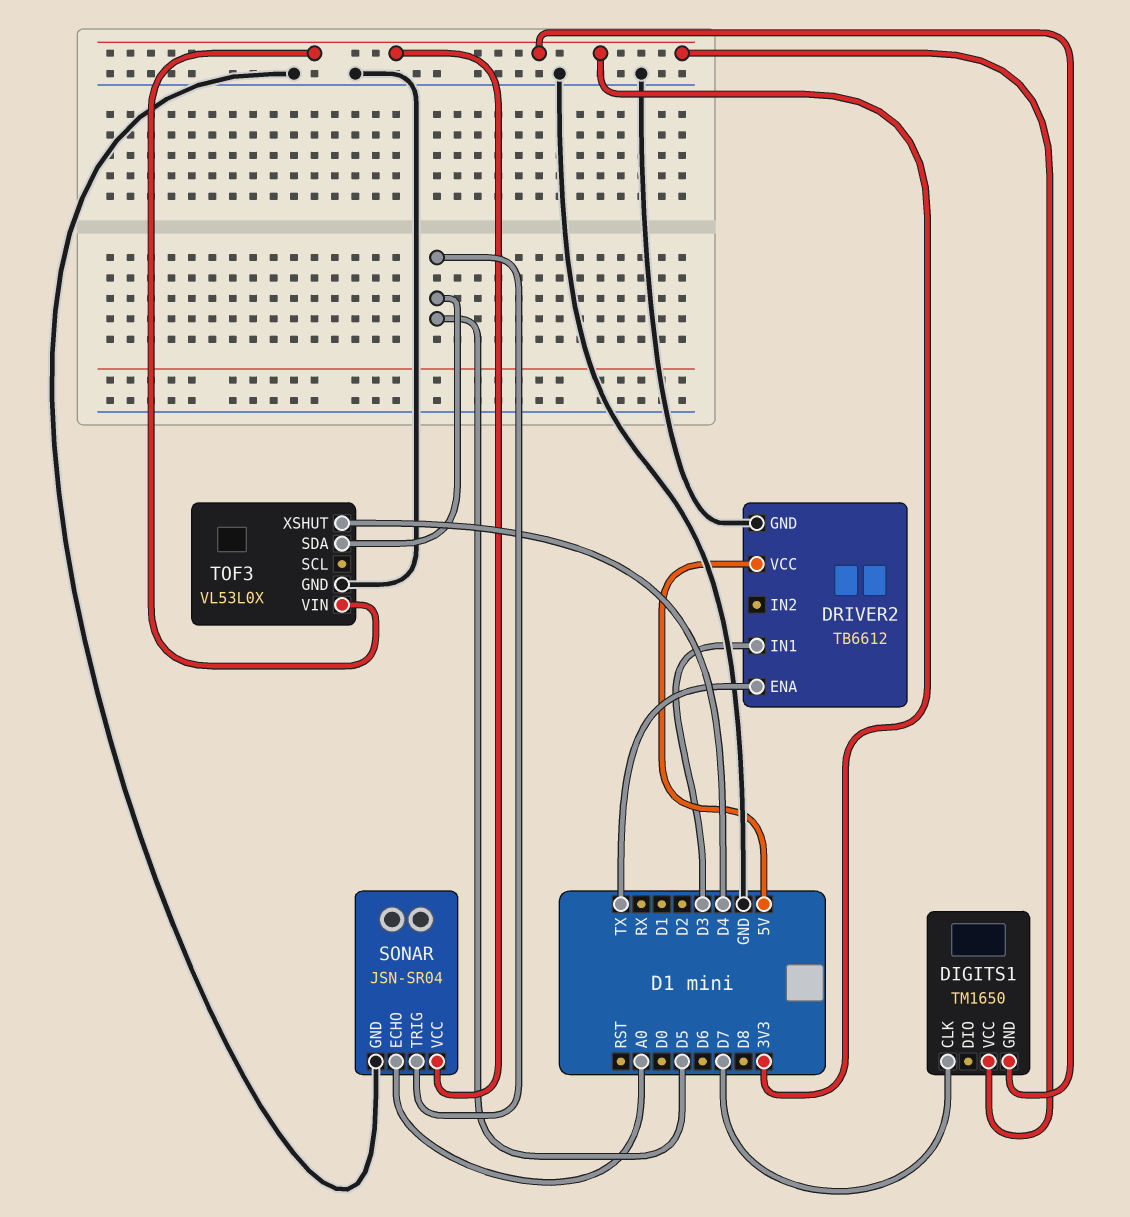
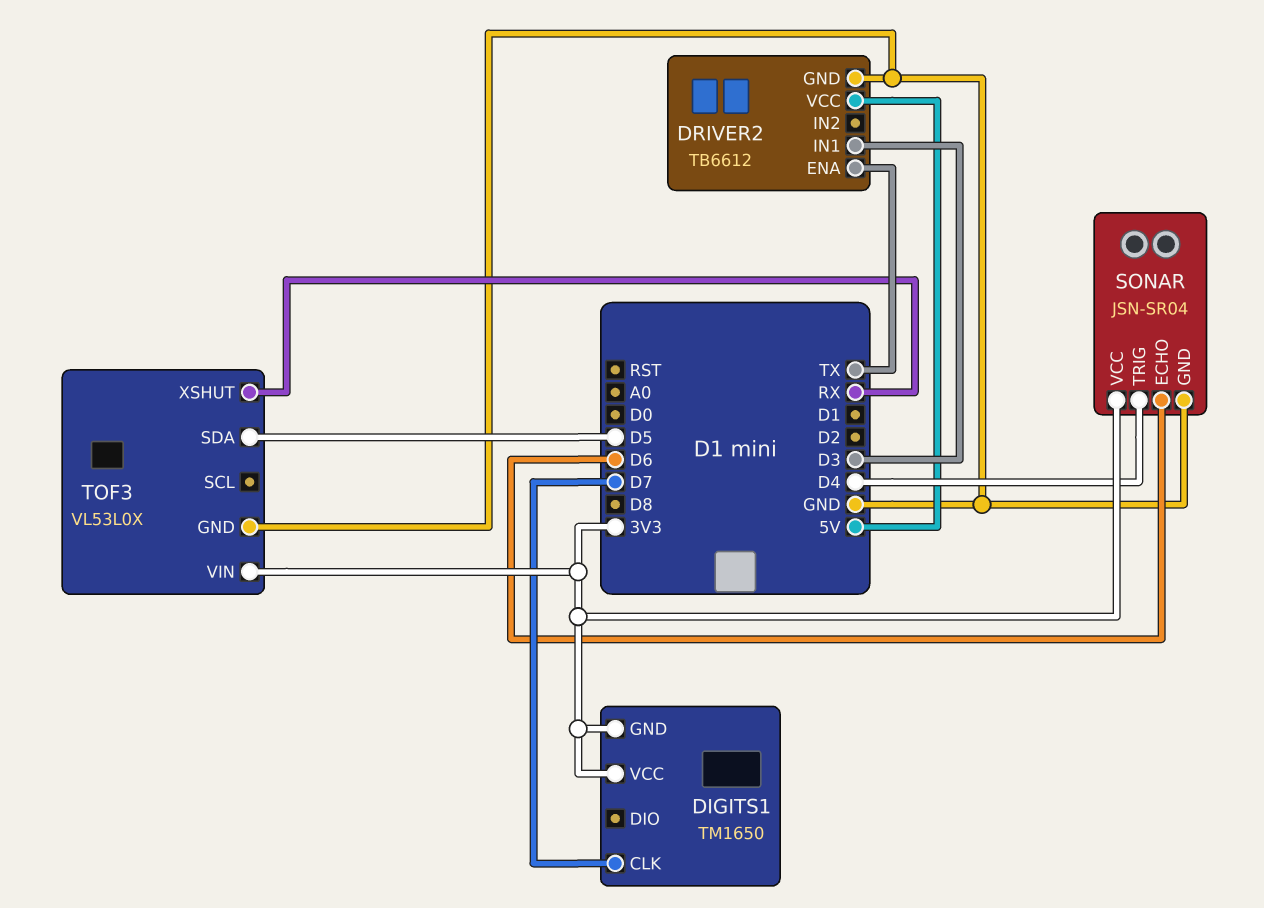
SONAR pin ECHO: A0 -> D6
SONAR pin TRIG: D5 -> D4
TOF3 pin XSHUT: D4 -> RX

